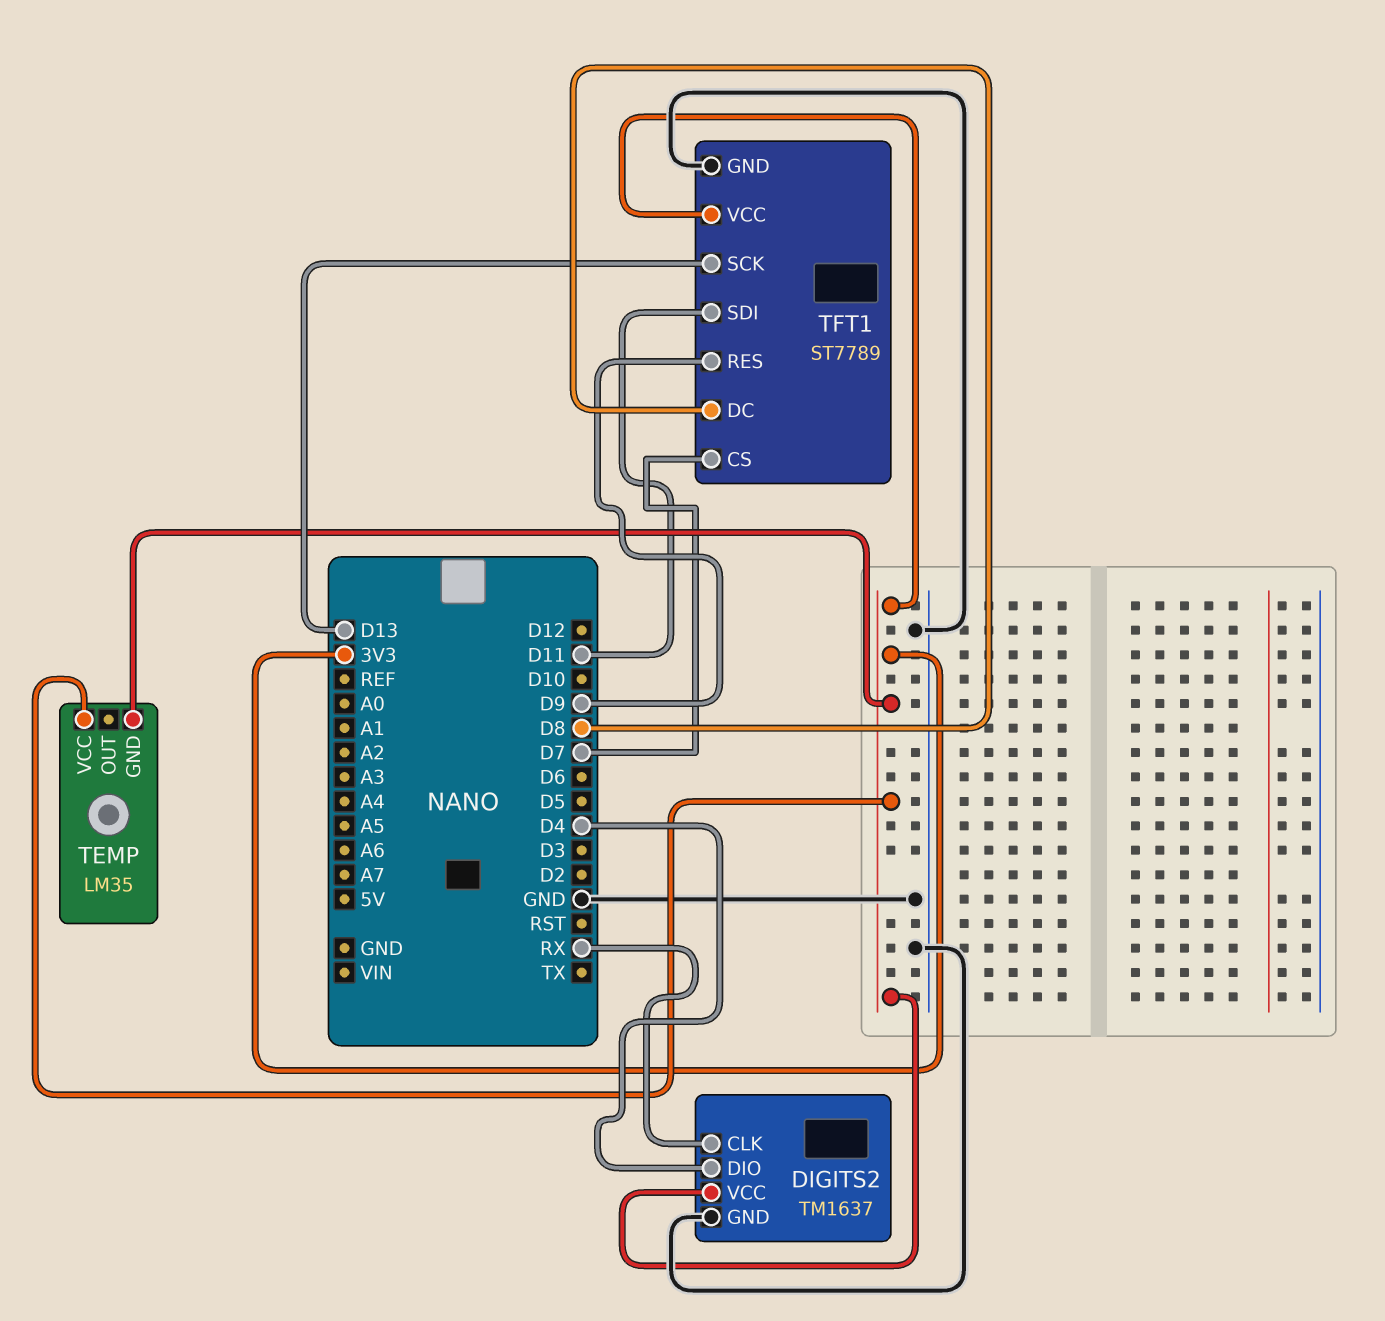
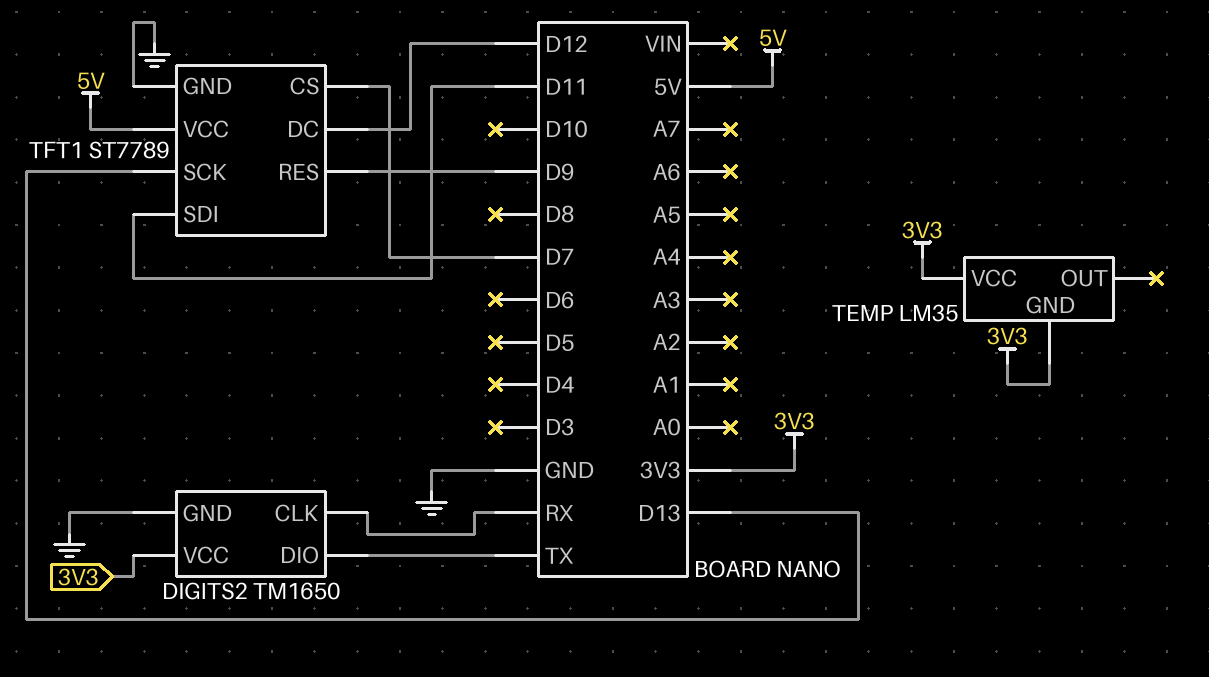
DIGITS2: TM1637 -> TM1650
DIGITS2 pin DIO: D4 -> TX
TFT1 pin DC: D8 -> D12
TFT1 pin VCC: 3V3 -> 5V

